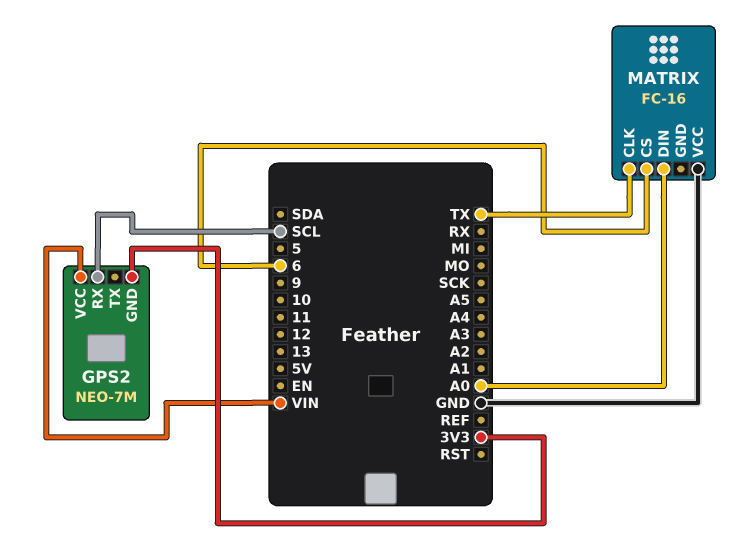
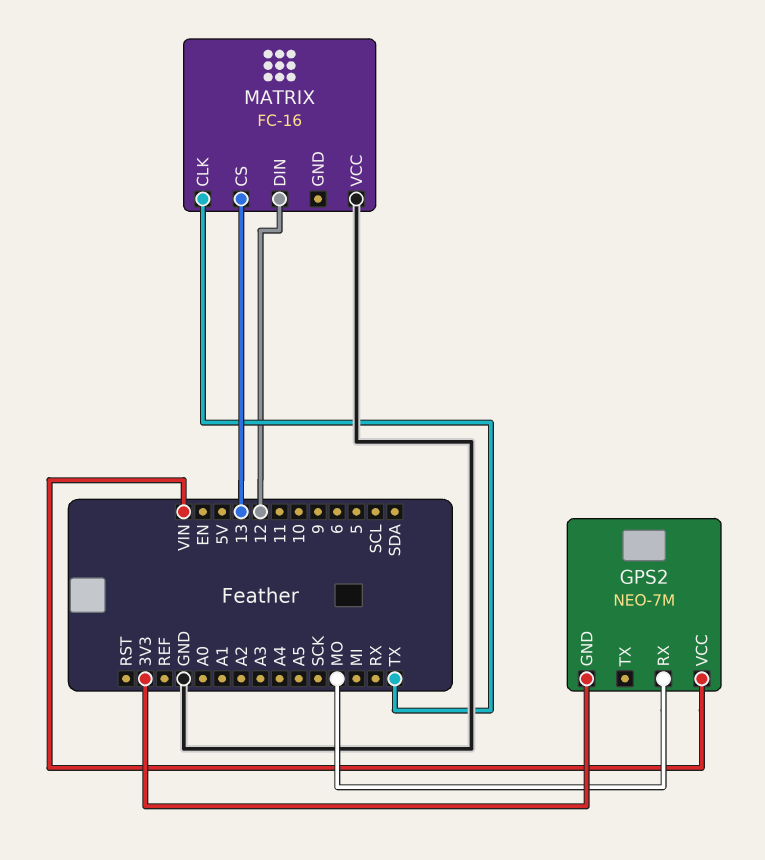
GPS2 pin RX: SCL -> MO
MATRIX pin CS: 6 -> 13
MATRIX pin DIN: A0 -> 12

